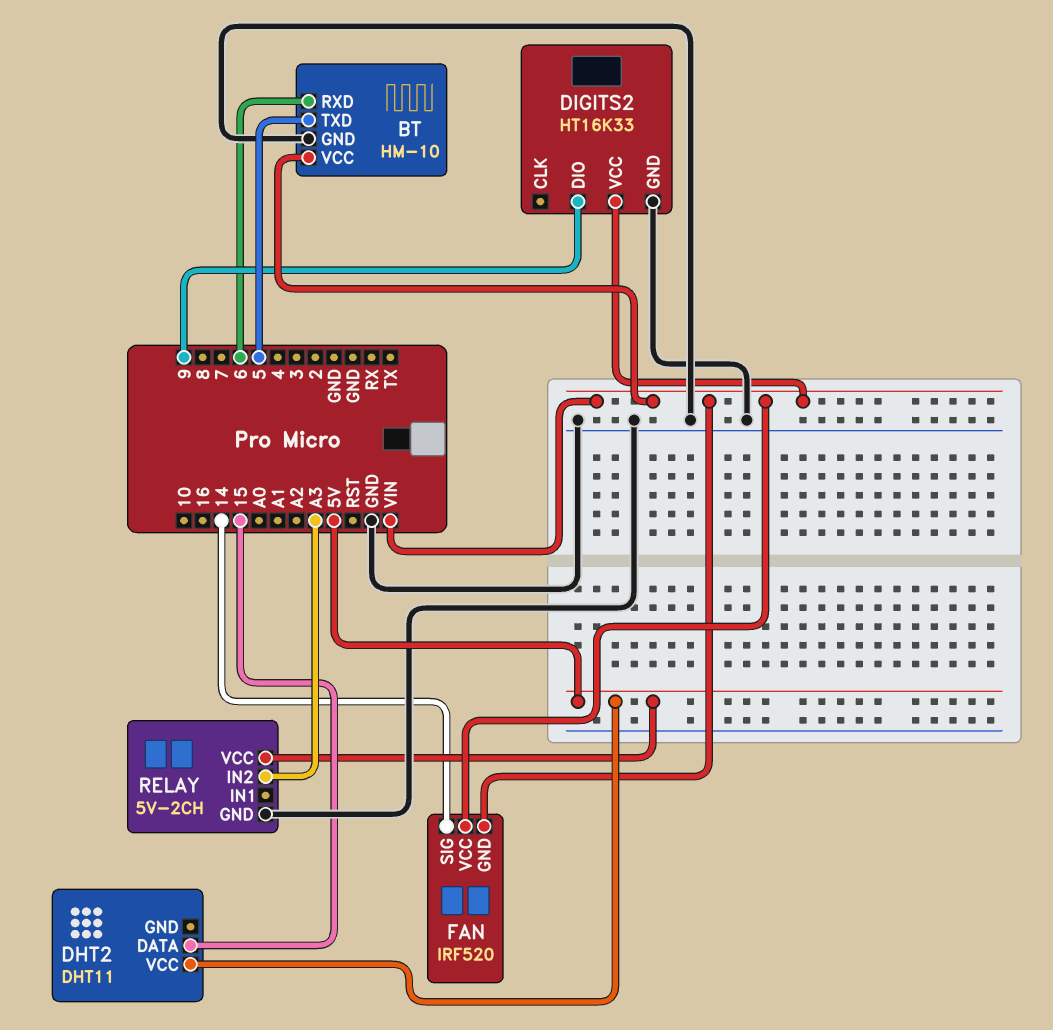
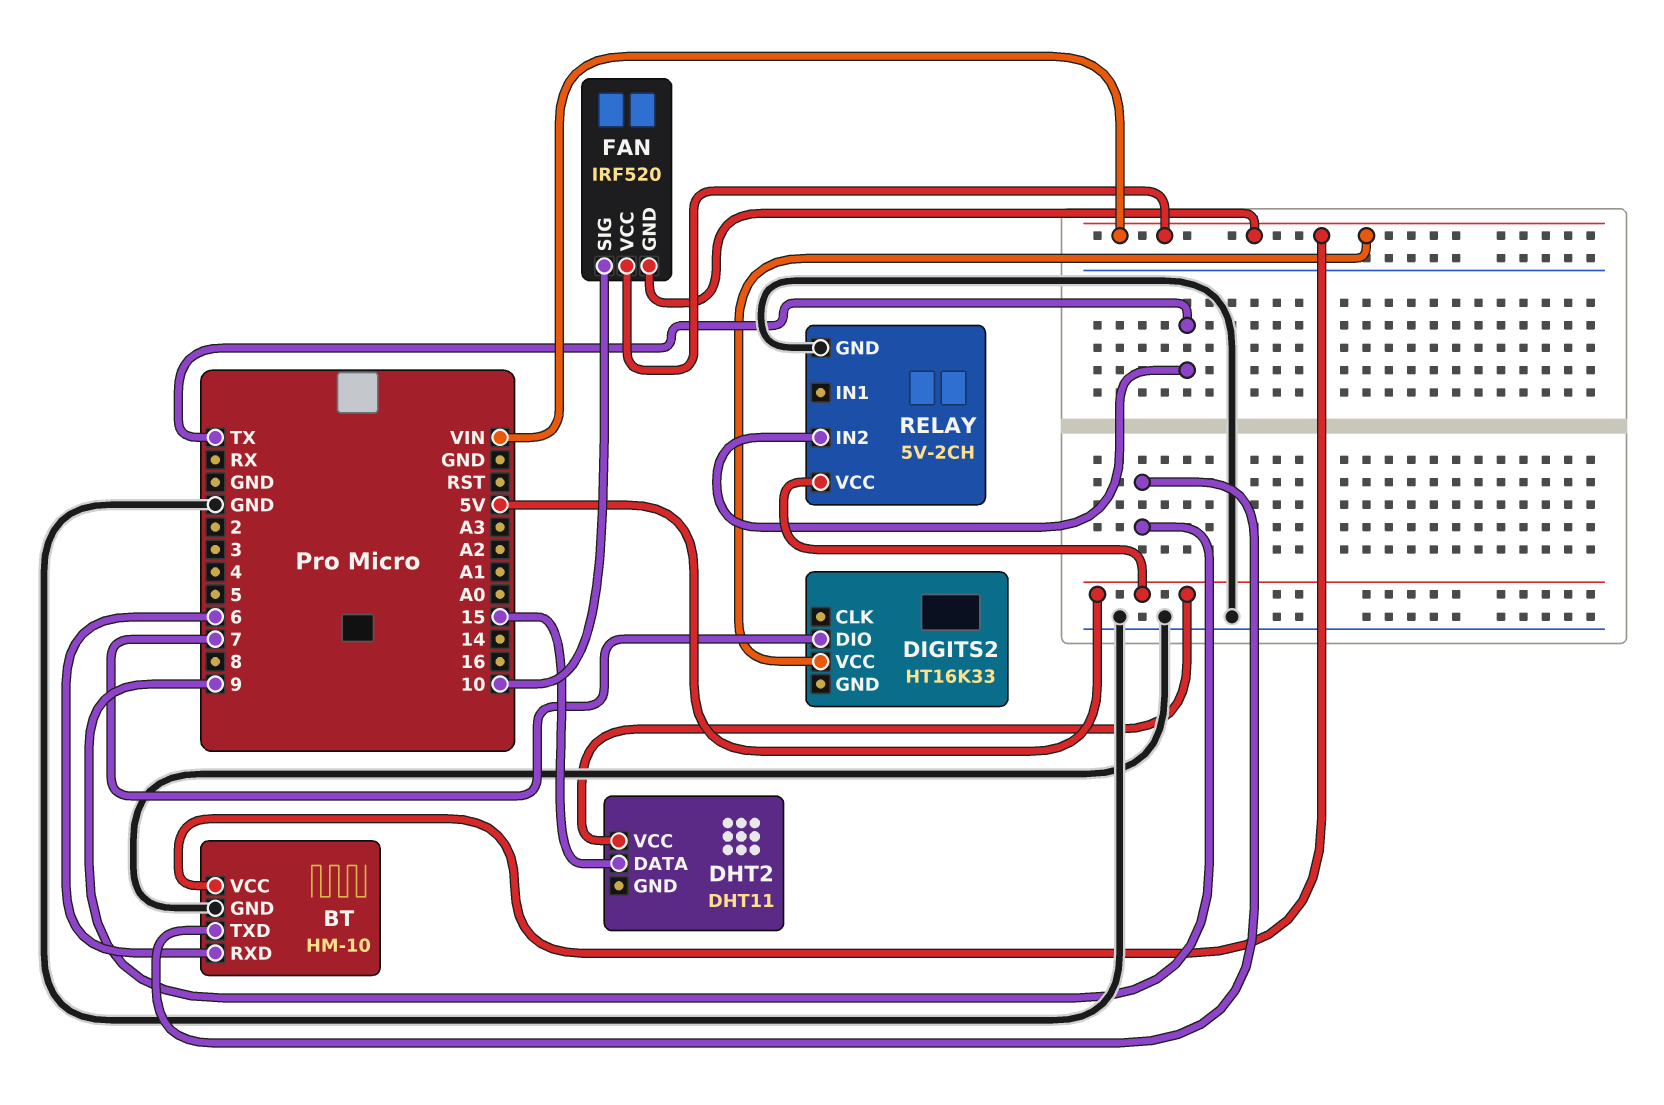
BT pin TXD: 5 -> 9
DIGITS2 pin DIO: 9 -> 7
DIGITS2 pin GND: GND -> none
FAN pin SIG: 14 -> 10
RELAY pin IN2: A3 -> TX

